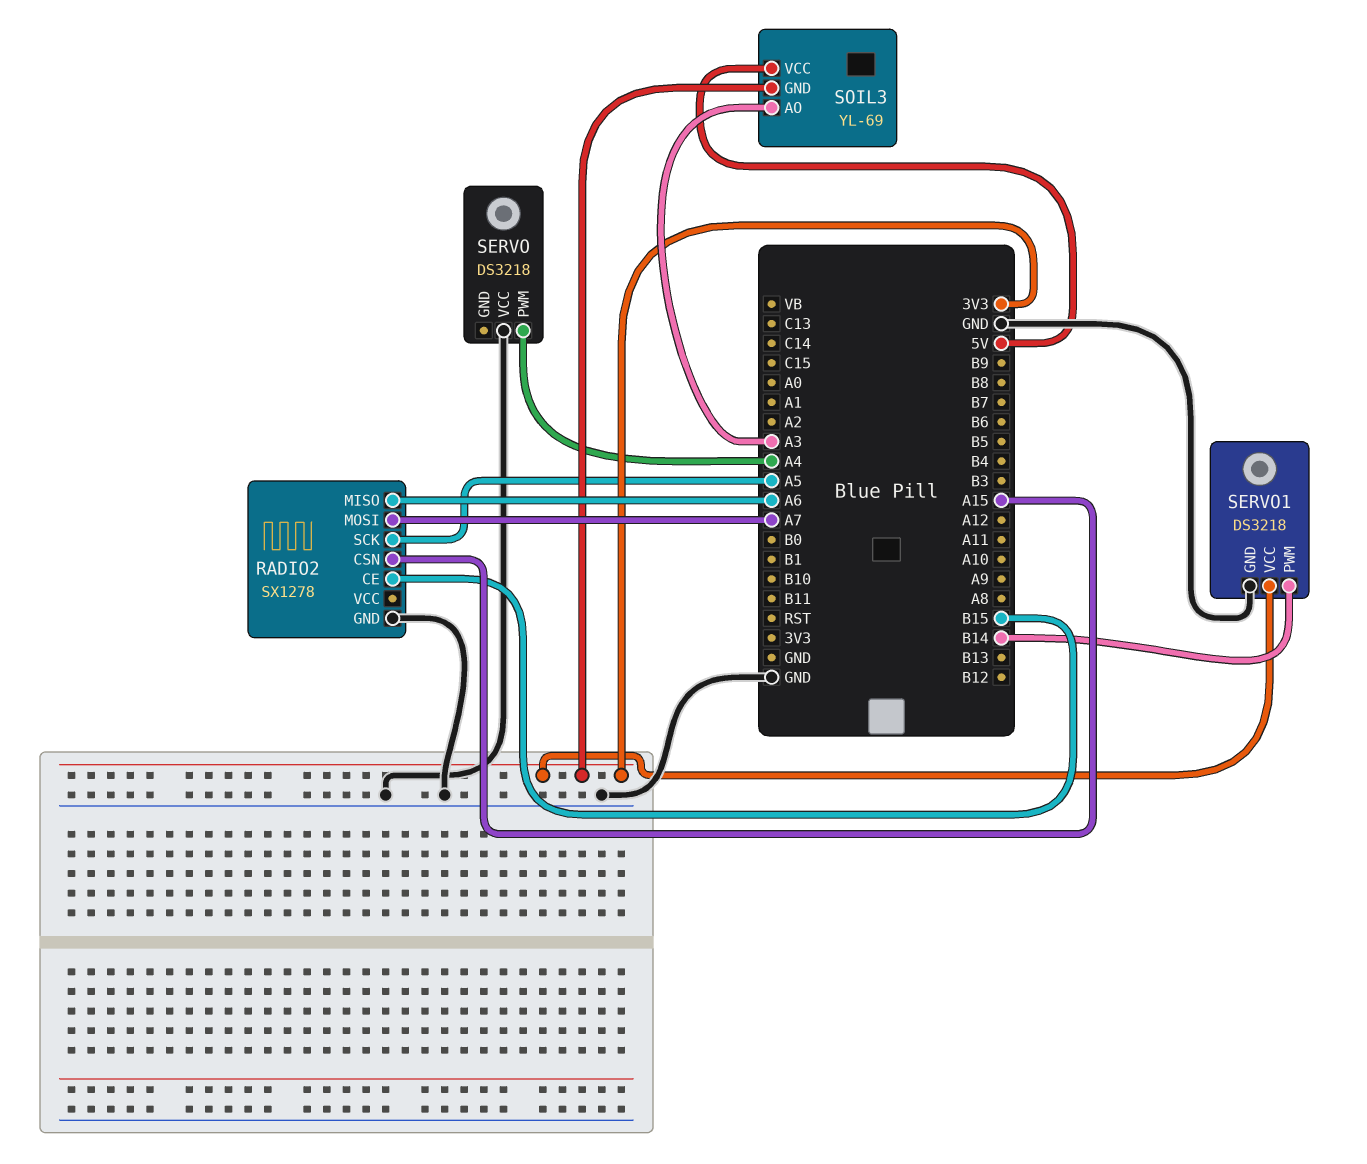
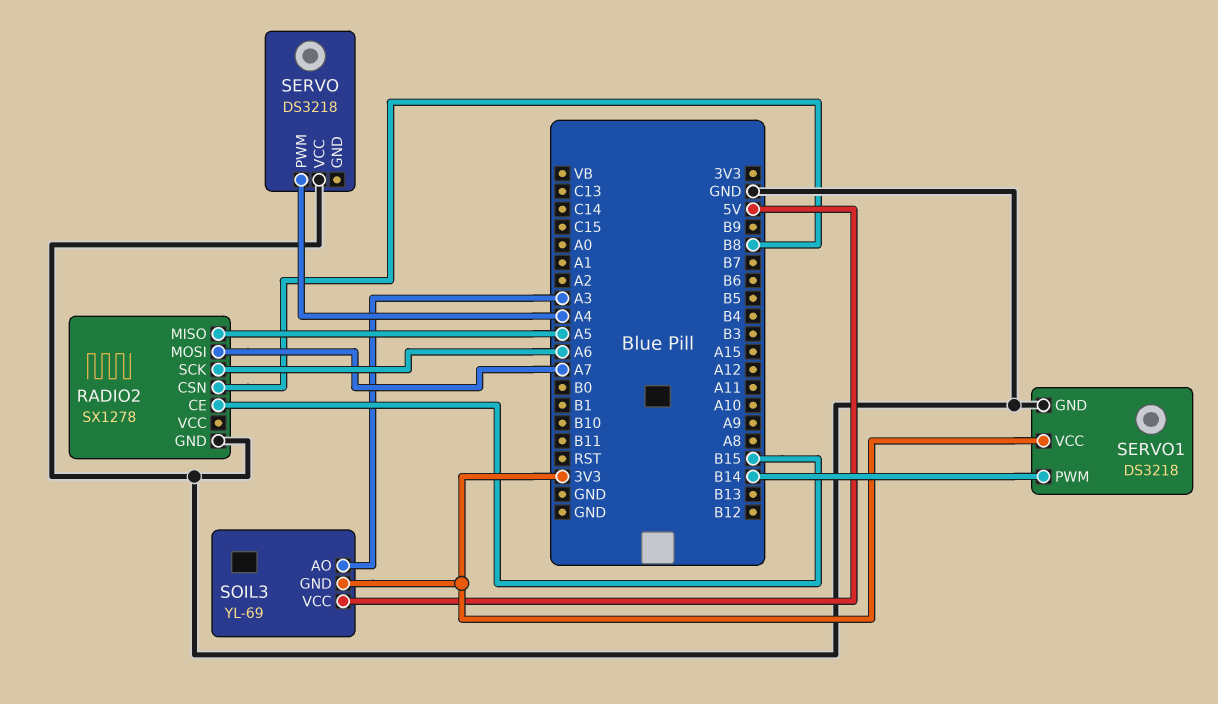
RADIO2 pin CSN: A15 -> B8
RADIO2 pin MISO: A6 -> A5
RADIO2 pin SCK: A5 -> A6

